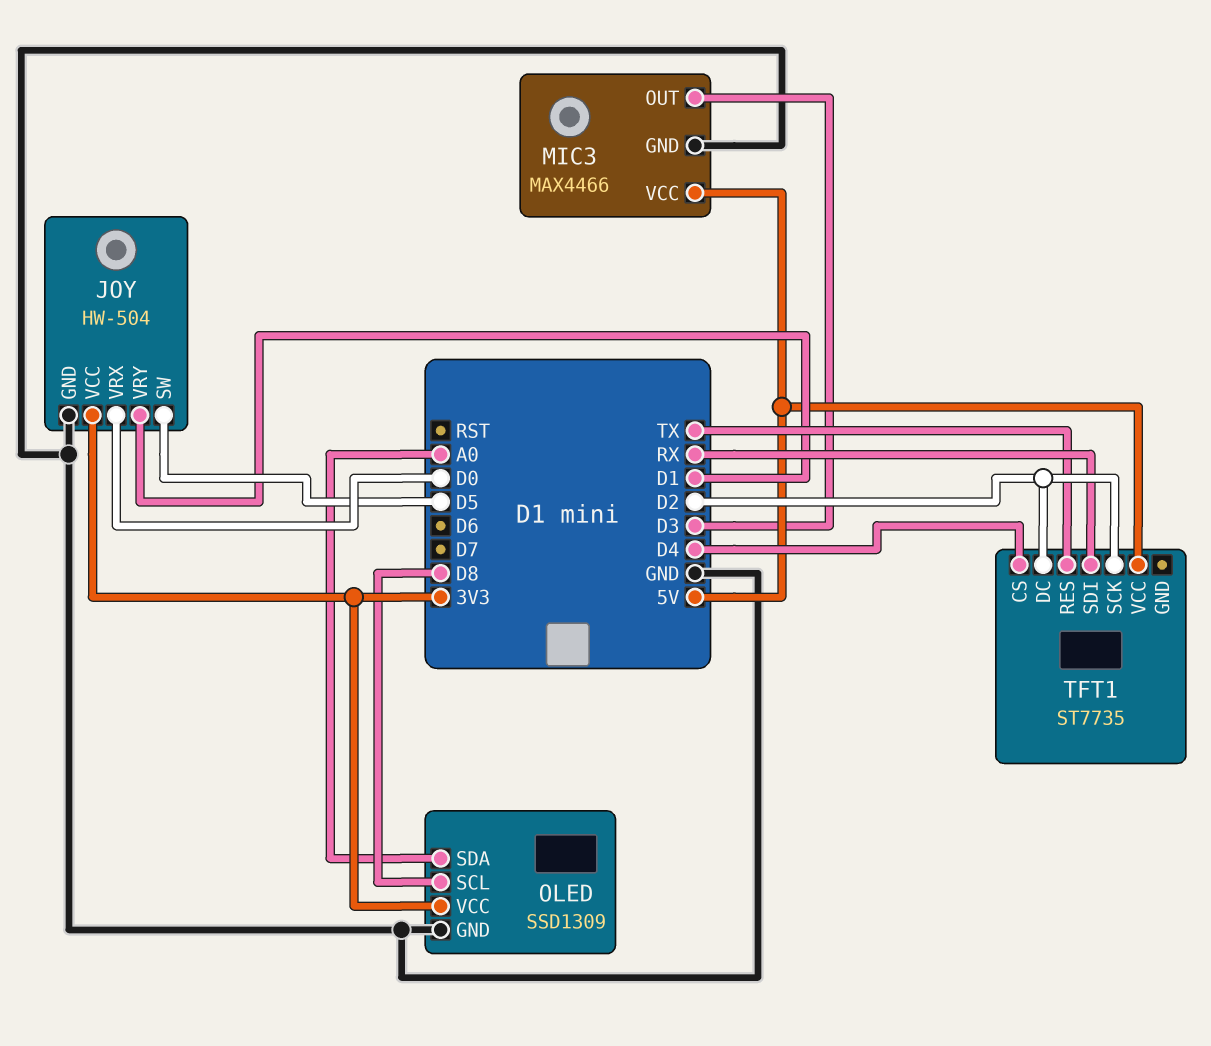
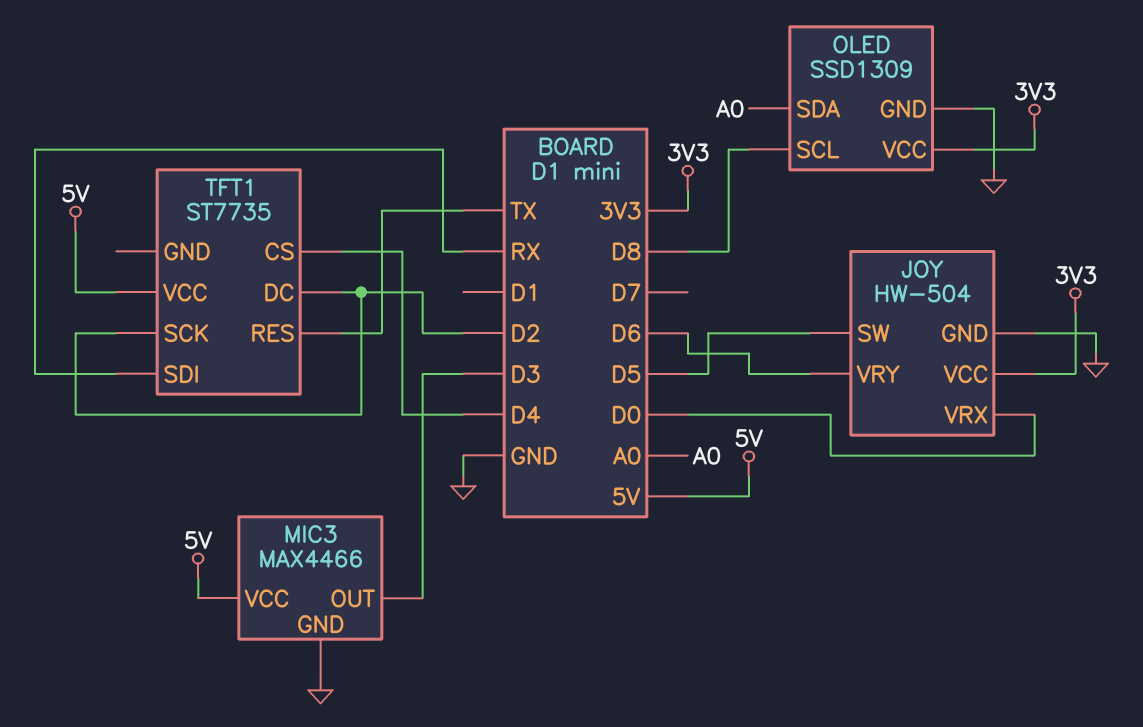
JOY pin VRY: D1 -> D6

